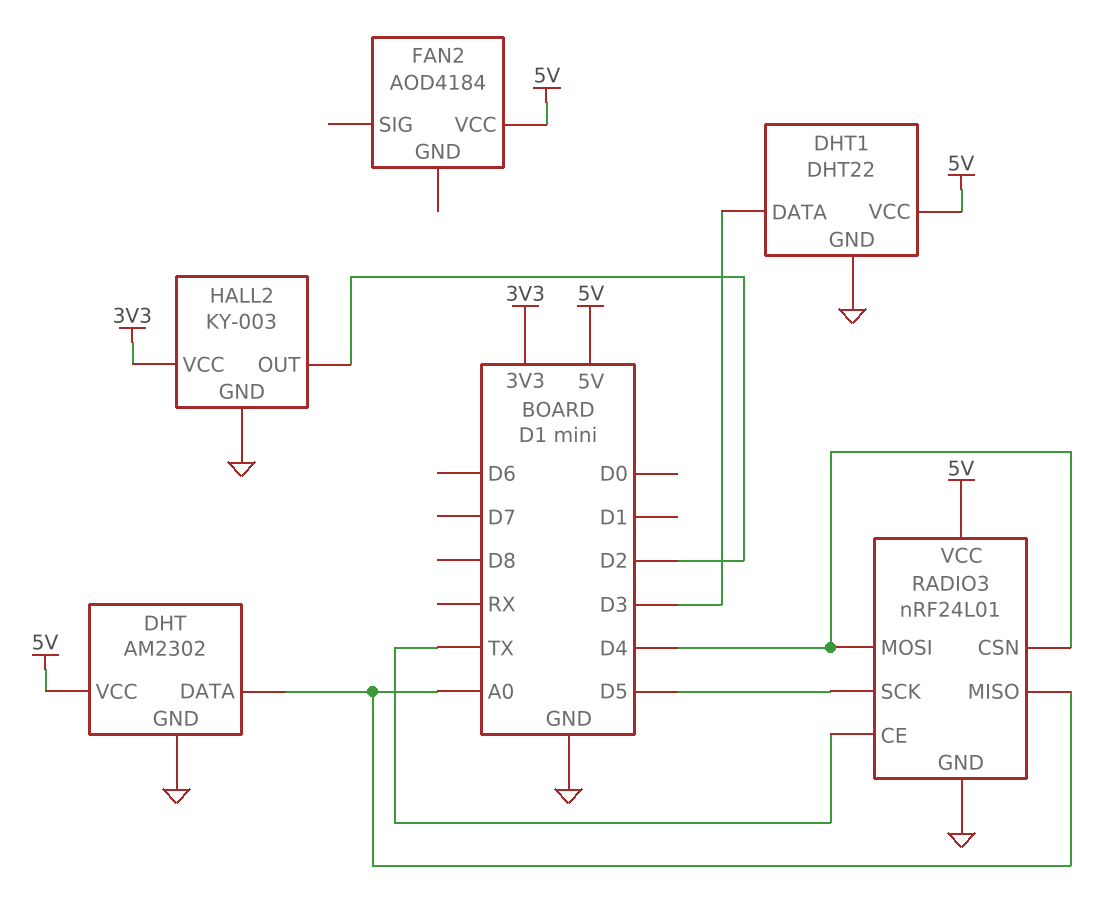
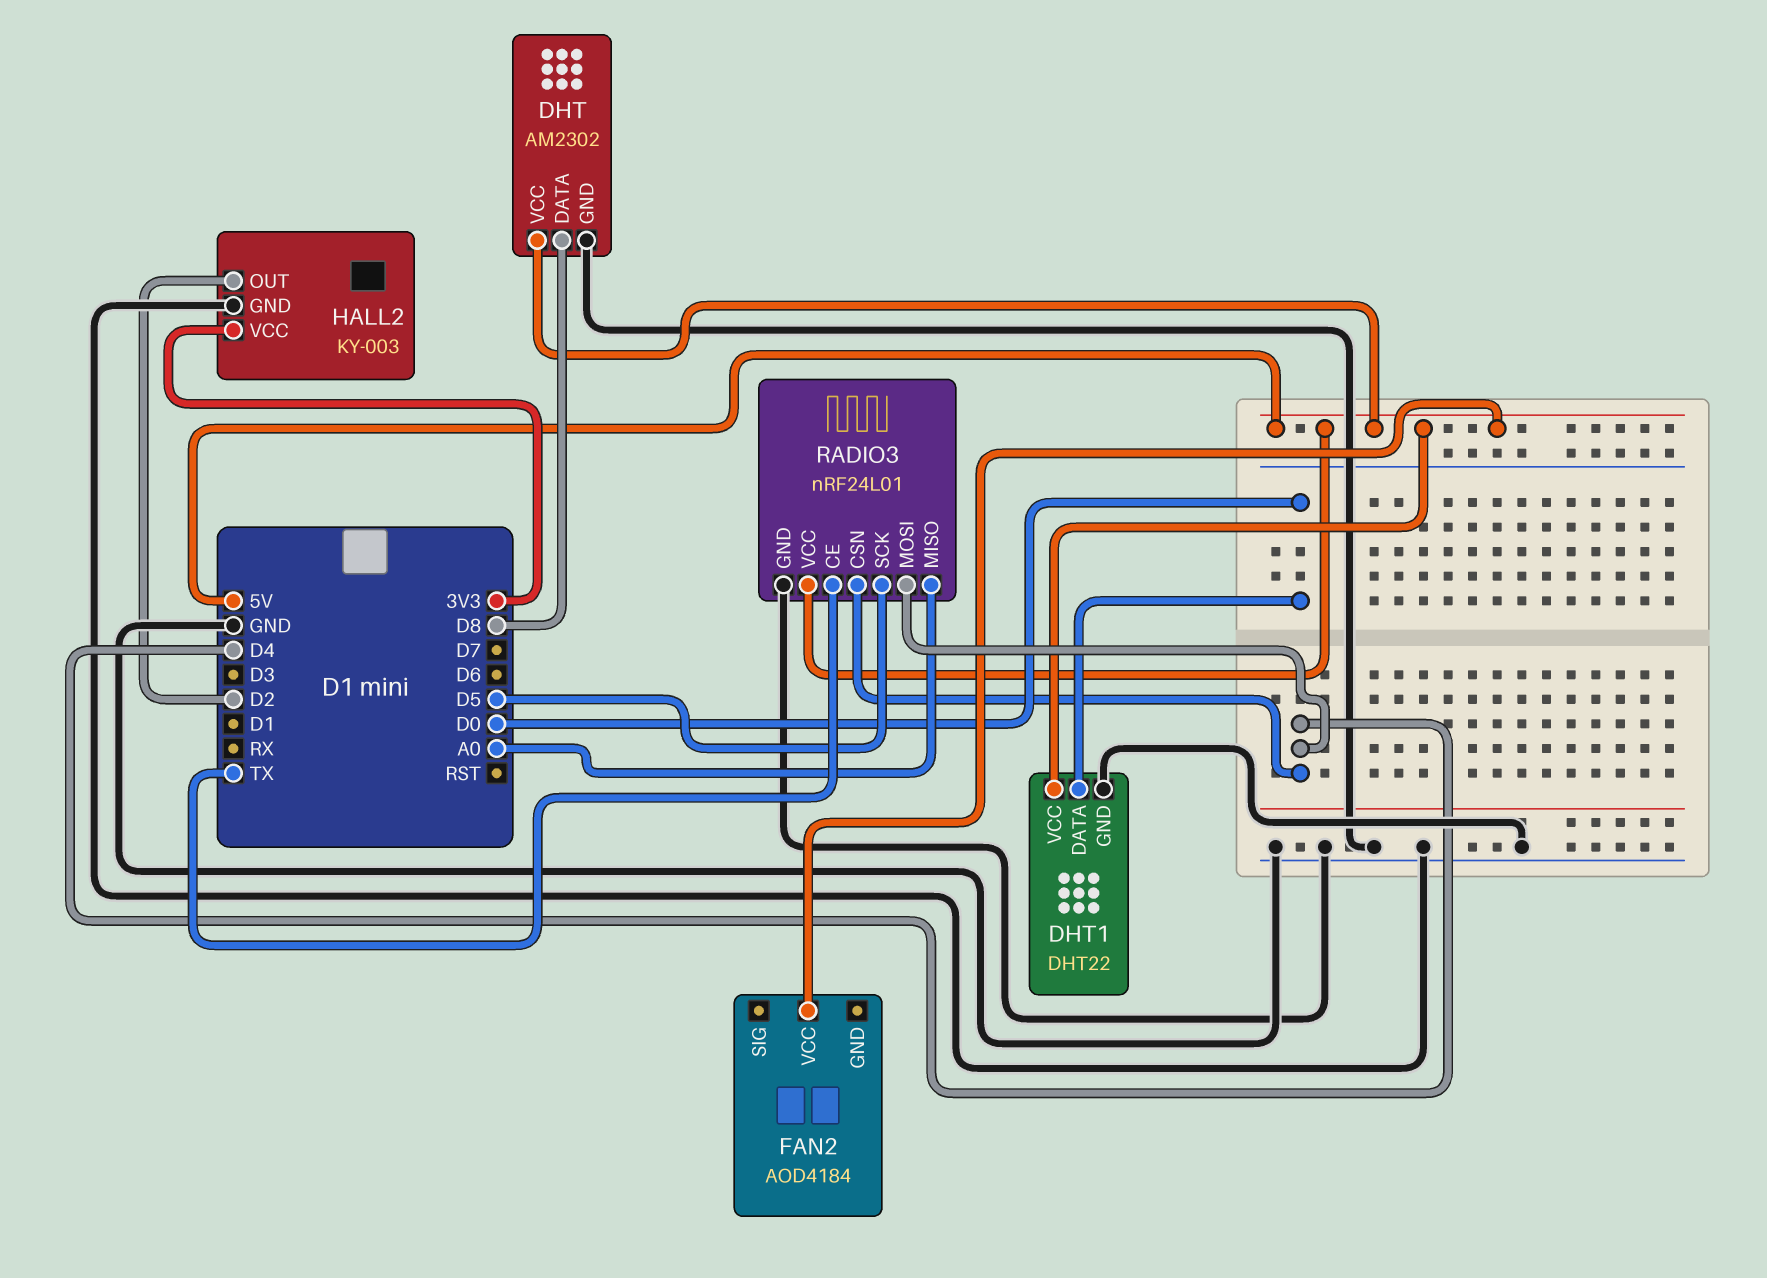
DHT pin DATA: A0 -> D8
DHT1 pin DATA: D3 -> D0

